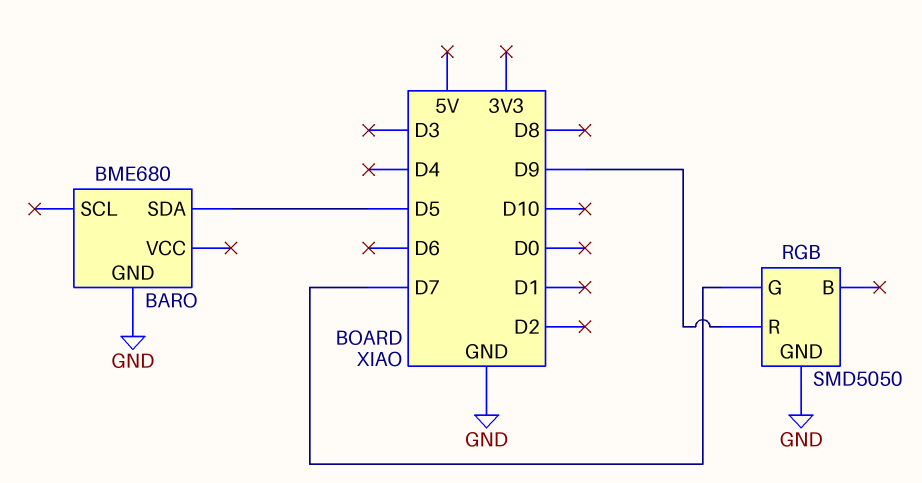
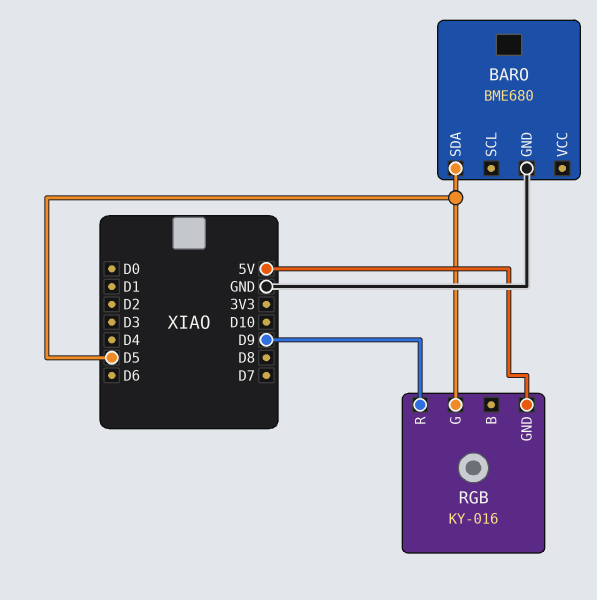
RGB: SMD5050 -> KY-016
RGB pin G: D7 -> D5
RGB pin GND: GND -> 5V

